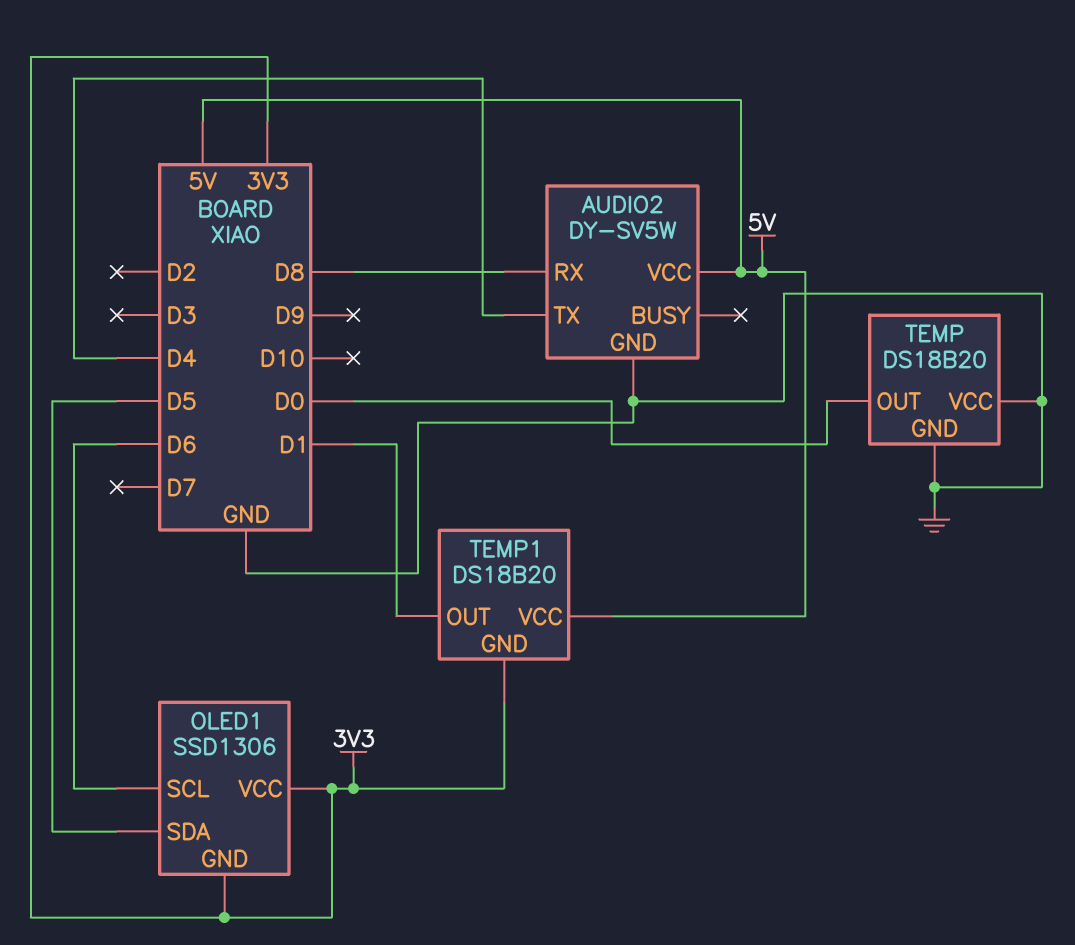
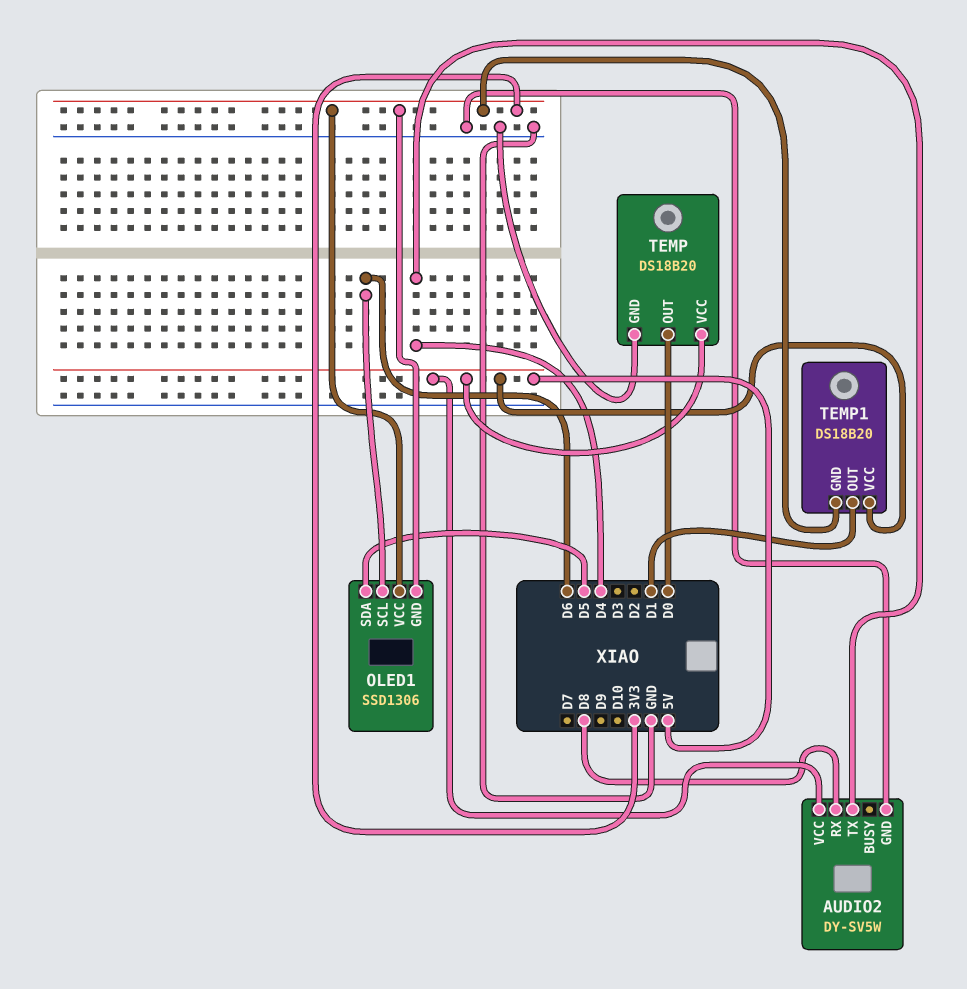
TEMP pin VCC: GND -> 5V

